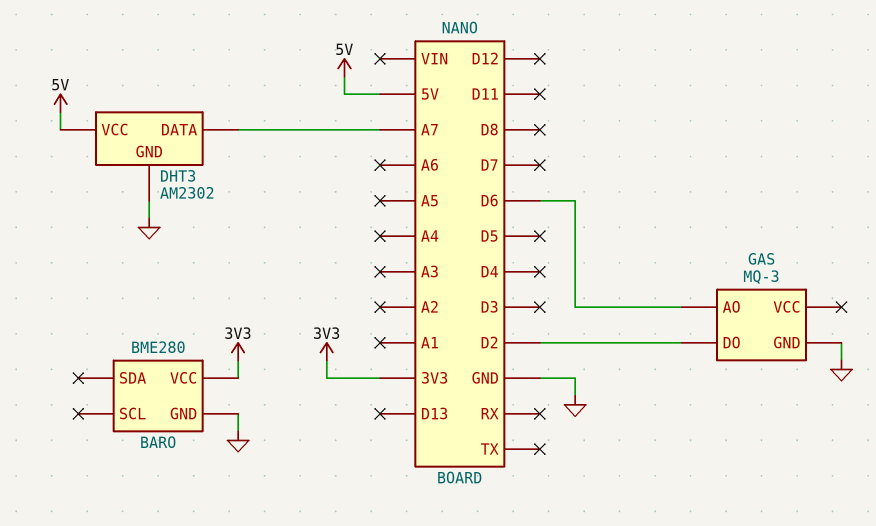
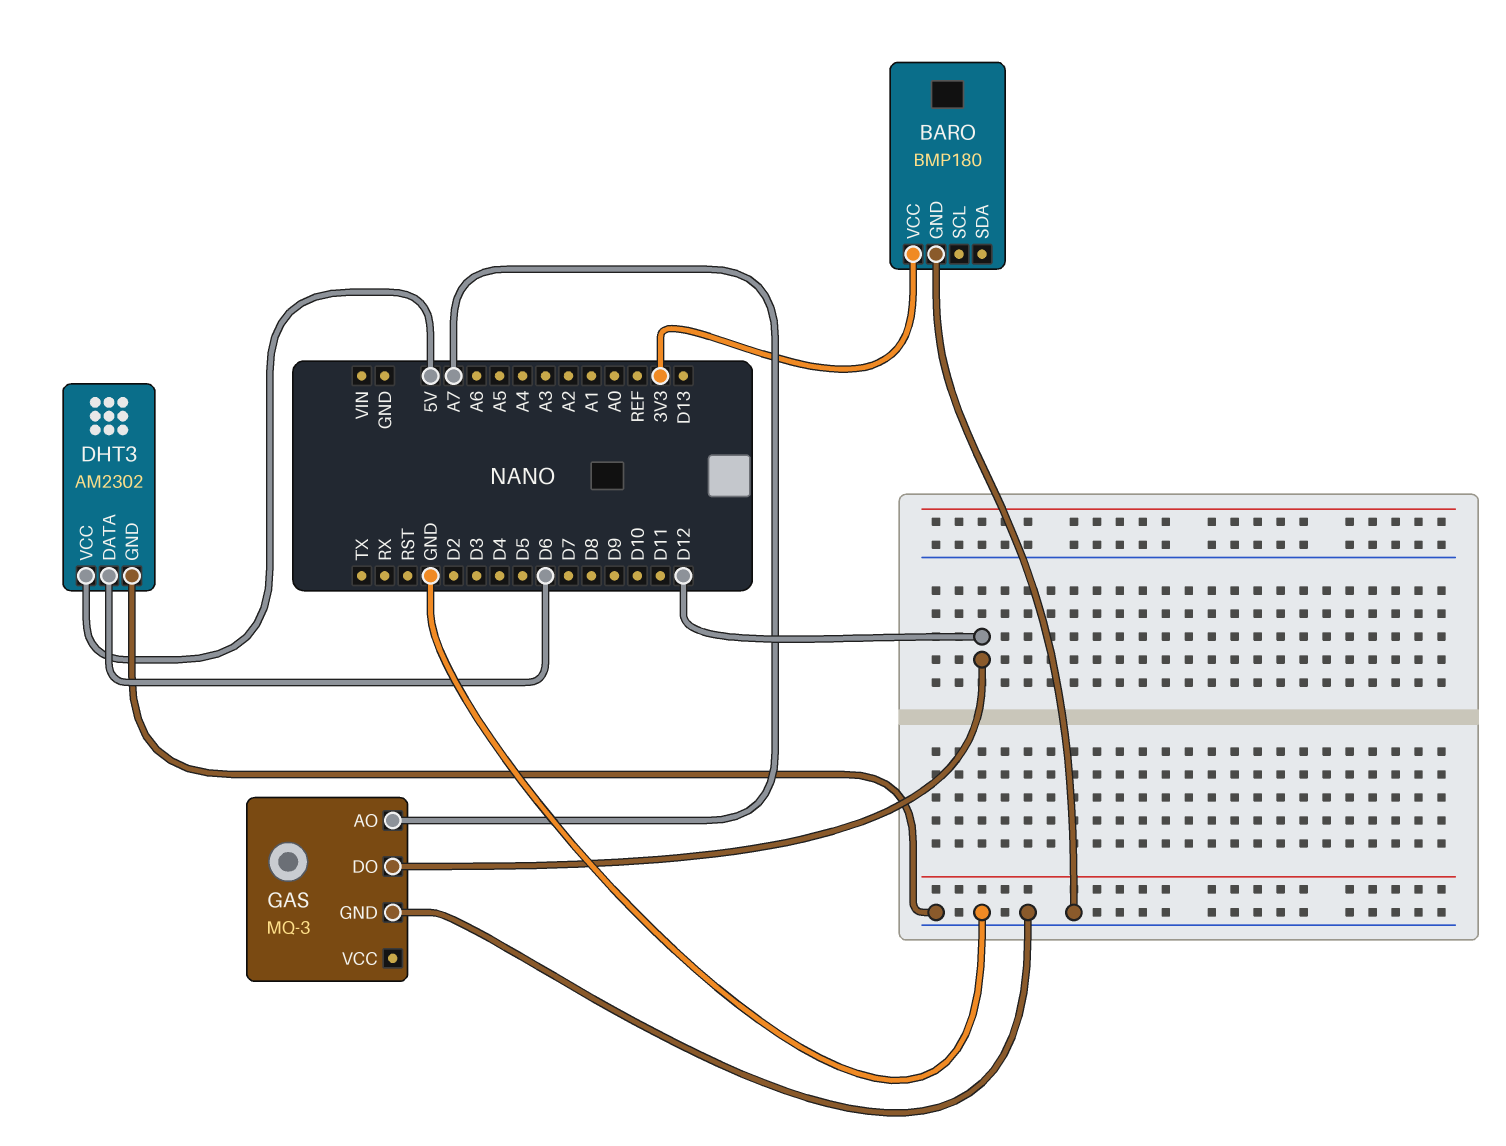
BARO: BME280 -> BMP180
DHT3 pin DATA: A7 -> D6
GAS pin AO: D6 -> A7
GAS pin DO: D2 -> D12

